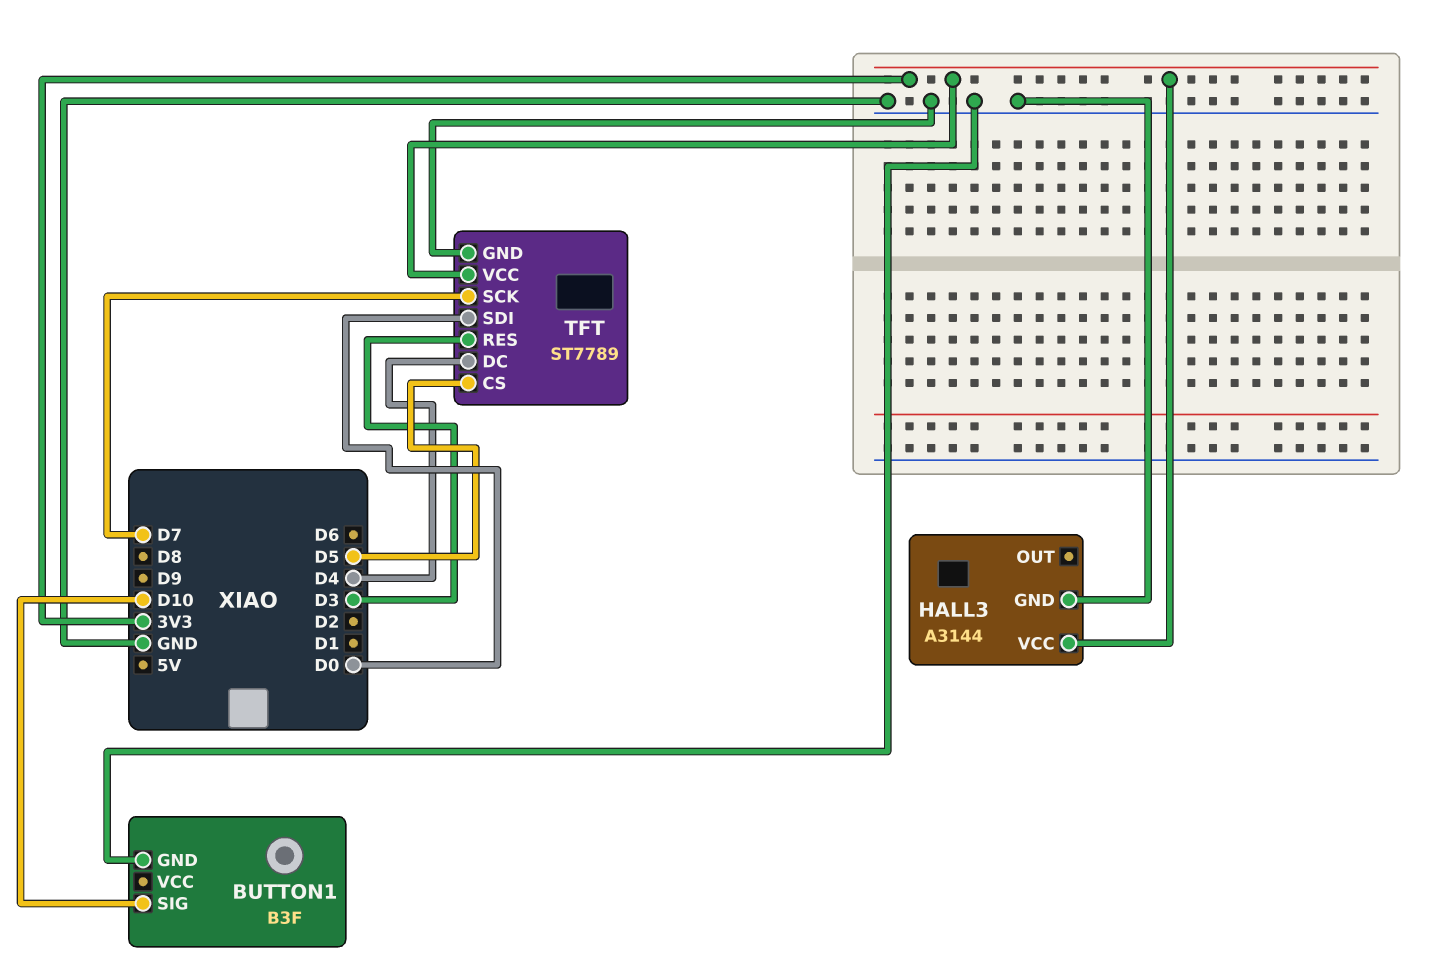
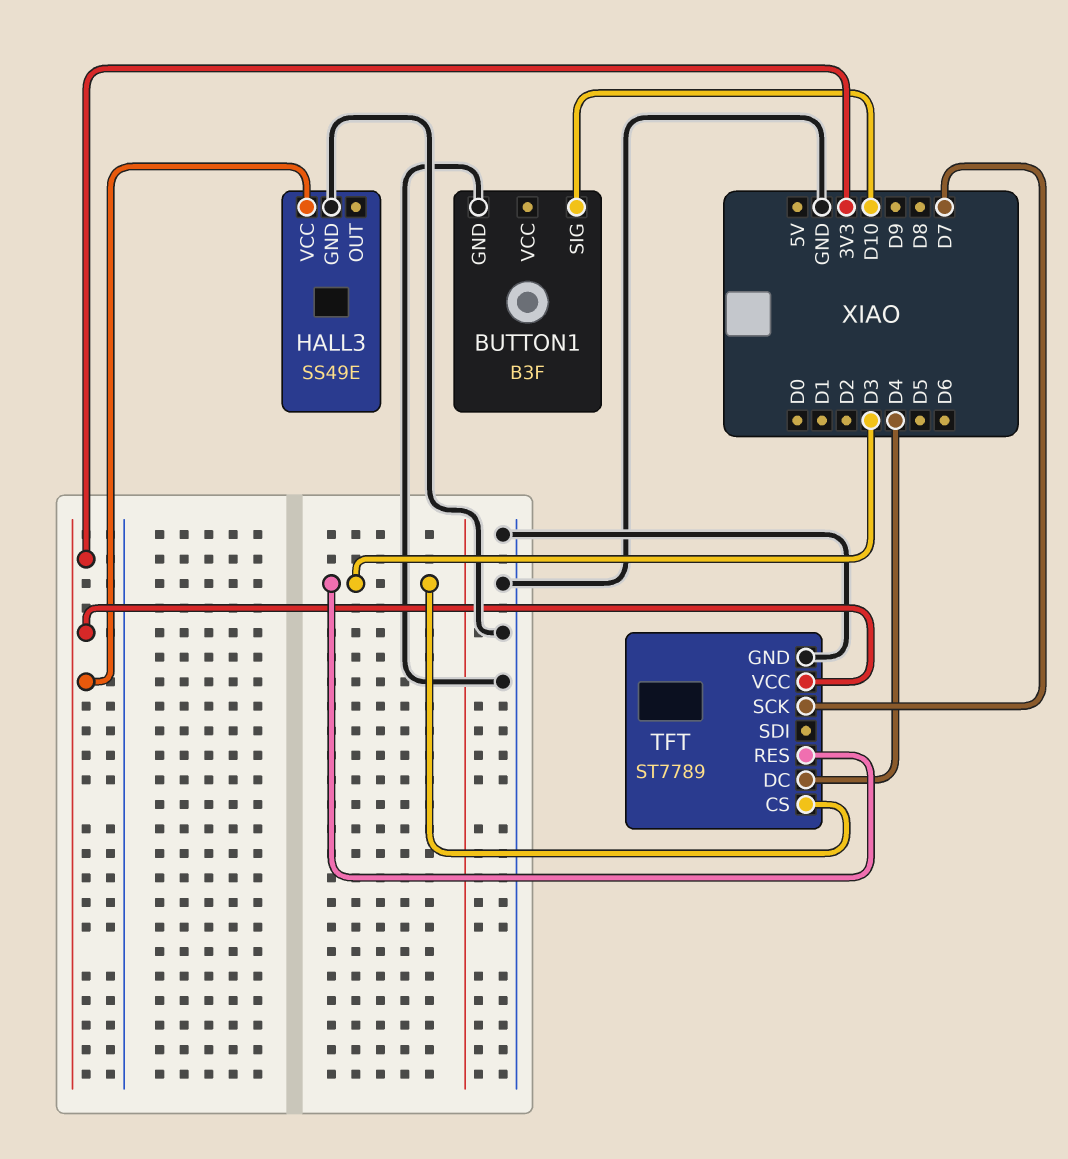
HALL3: A3144 -> SS49E
TFT pin CS: D5 -> D3
TFT pin SDI: D0 -> none

